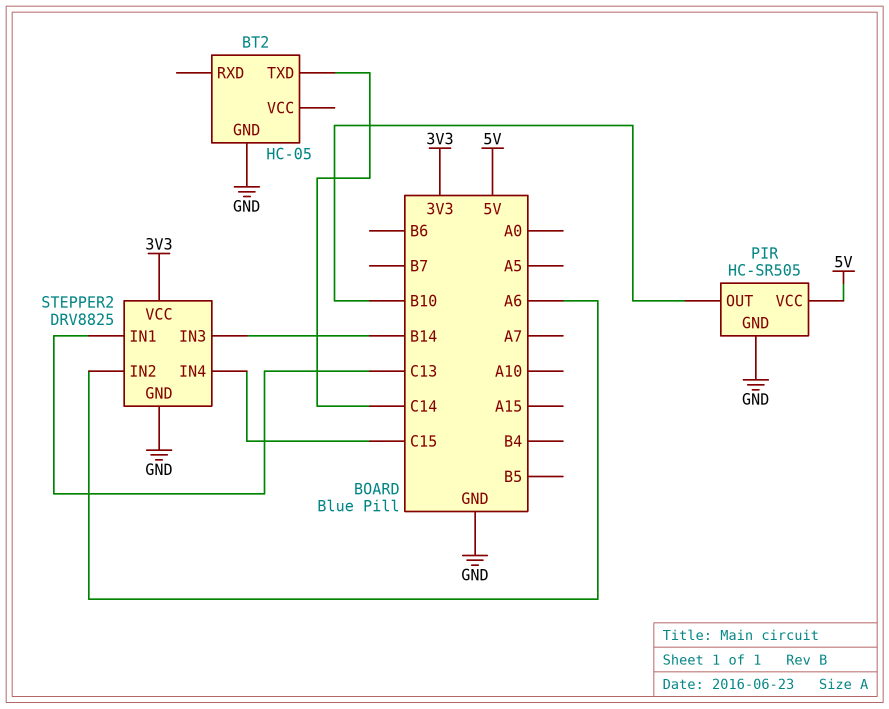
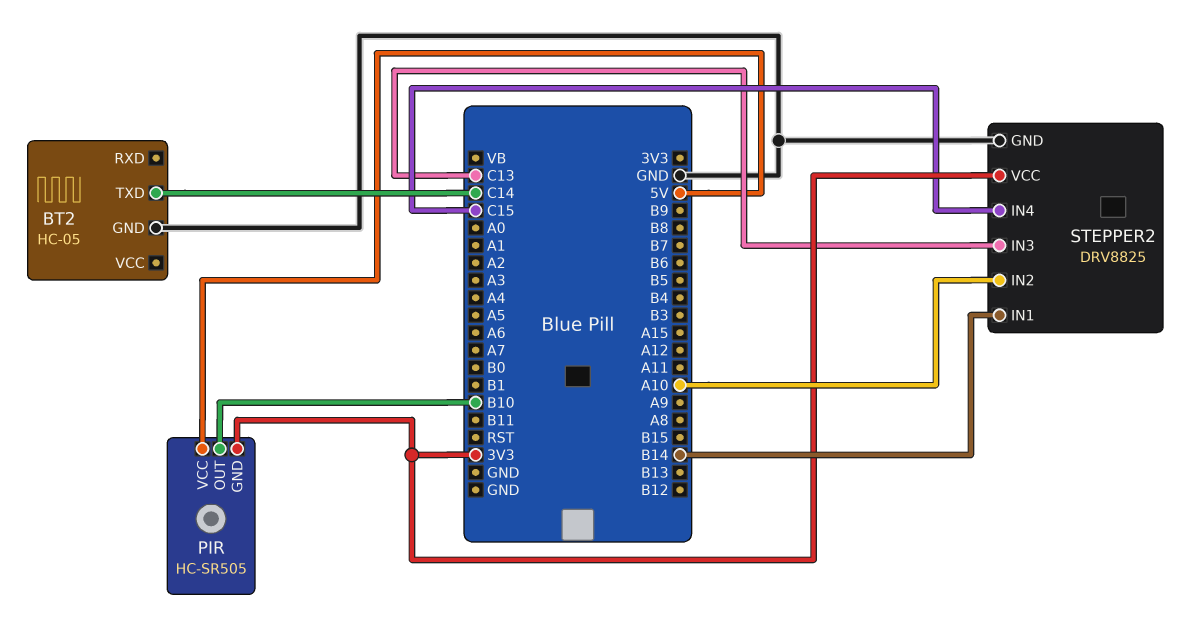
PIR pin GND: GND -> 3V3
STEPPER2 pin IN1: C13 -> B14
STEPPER2 pin IN2: A6 -> A10
STEPPER2 pin IN3: B14 -> C13

